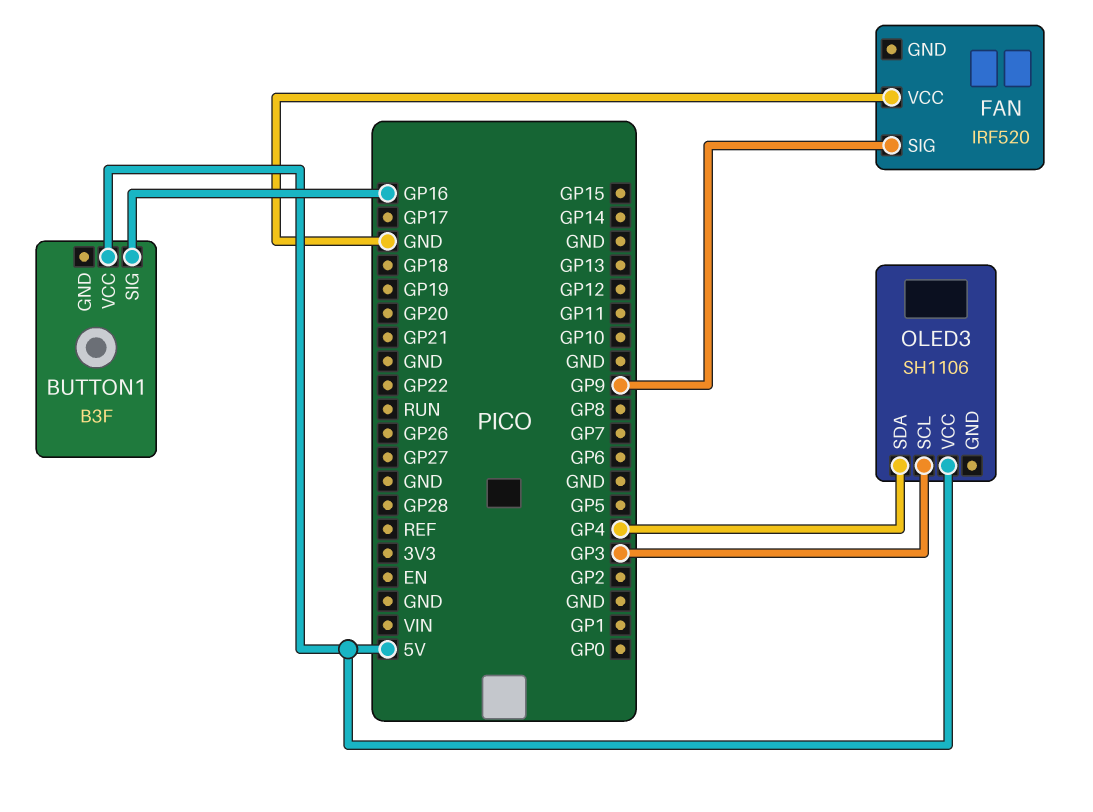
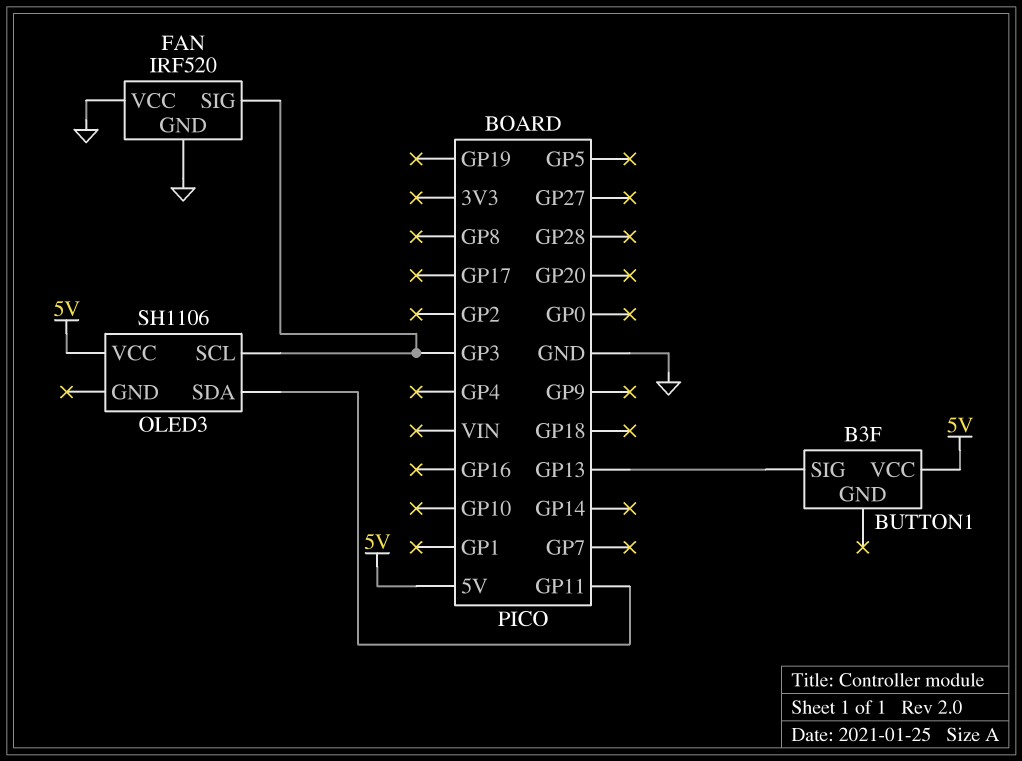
BUTTON1 pin SIG: GP16 -> GP13
FAN pin GND: none -> GND
FAN pin SIG: GP9 -> GP3
OLED3 pin SDA: GP4 -> GP11

